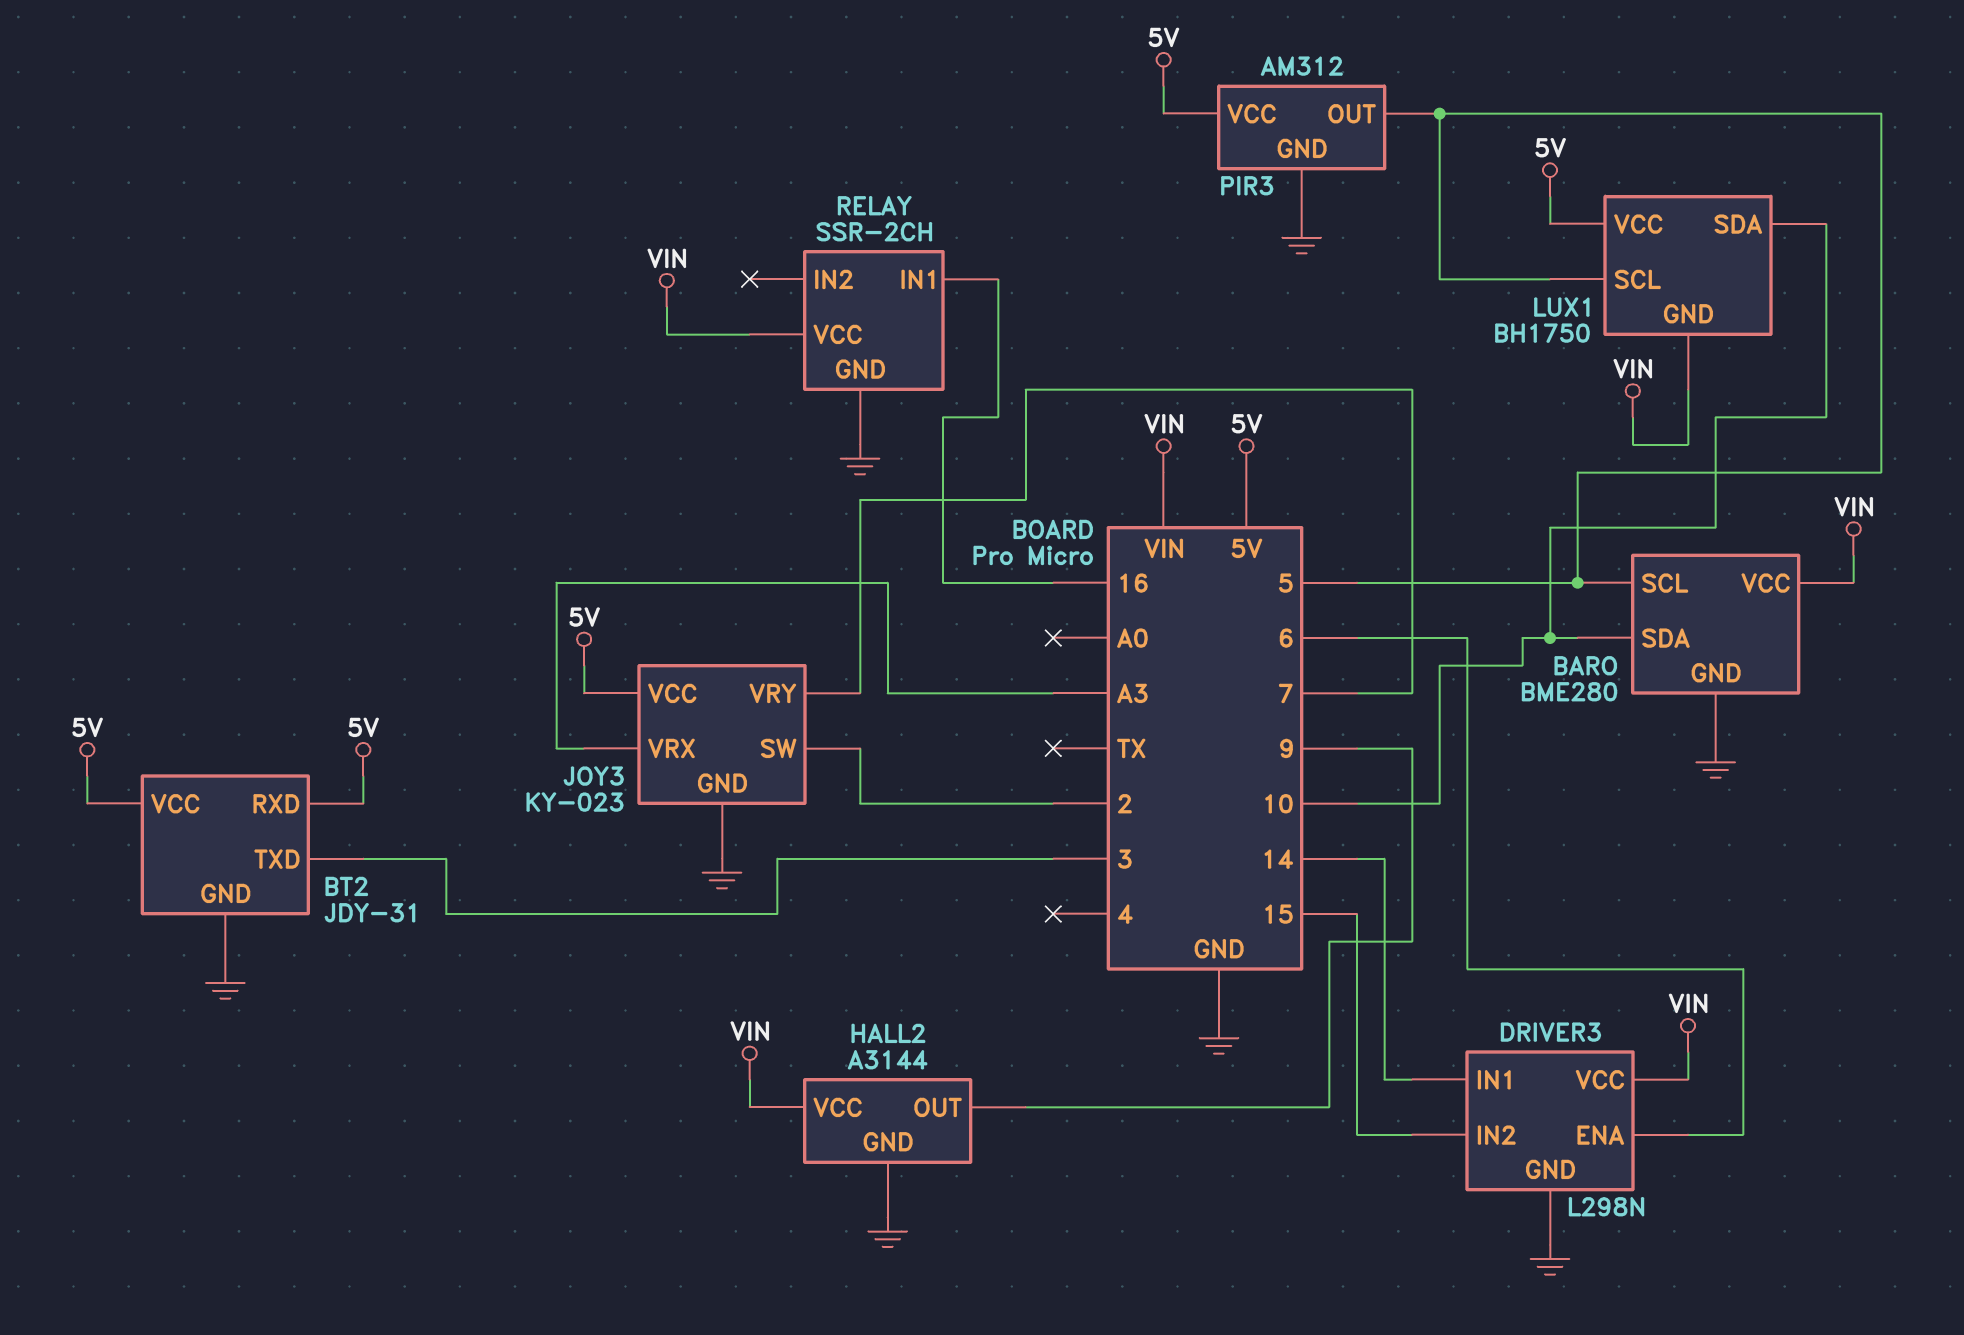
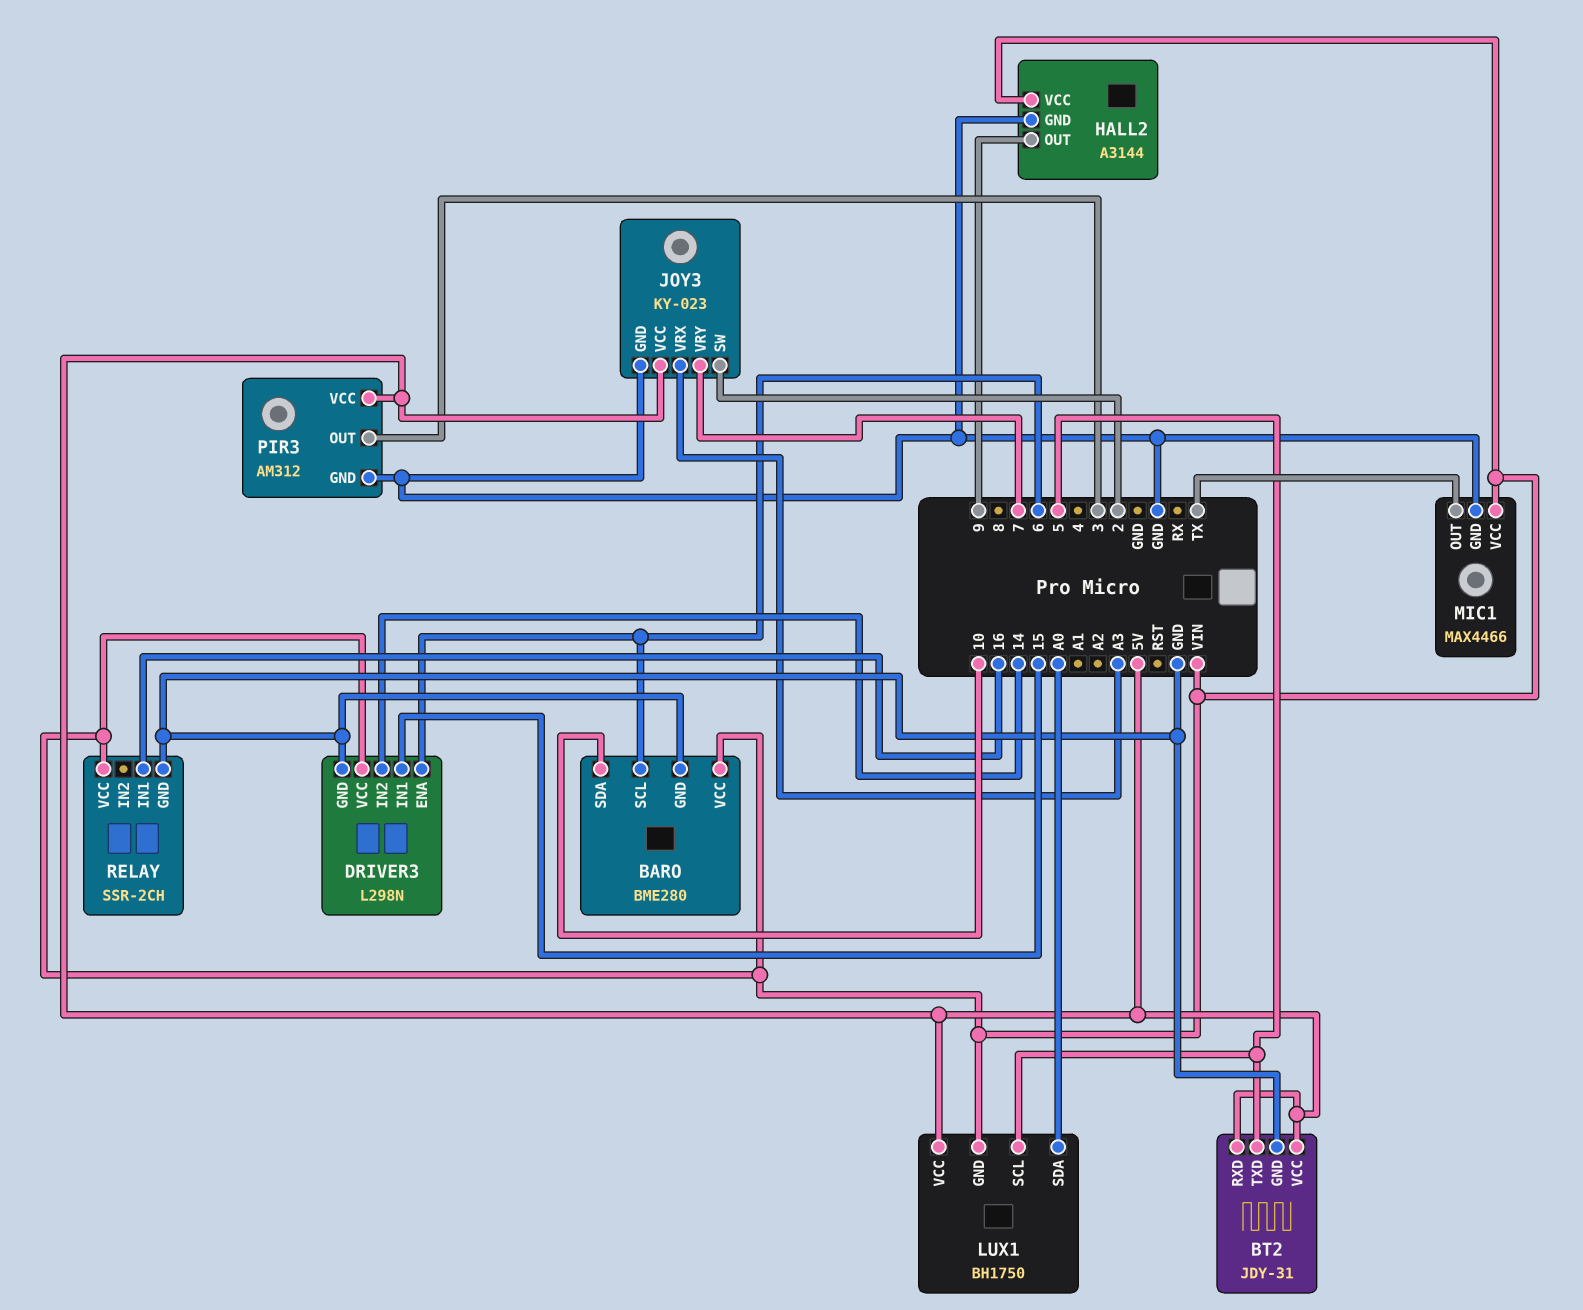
BARO pin SCL: 5 -> 6
BT2 pin TXD: 3 -> 5
DRIVER3 pin IN1: 14 -> 15
DRIVER3 pin IN2: 15 -> 14
LUX1 pin SDA: 10 -> A0
MIC1: none -> MAX4466
MIC1 pin GND: none -> GND
MIC1 pin OUT: none -> TX
MIC1 pin VCC: none -> VIN
PIR3 pin OUT: 5 -> 3

